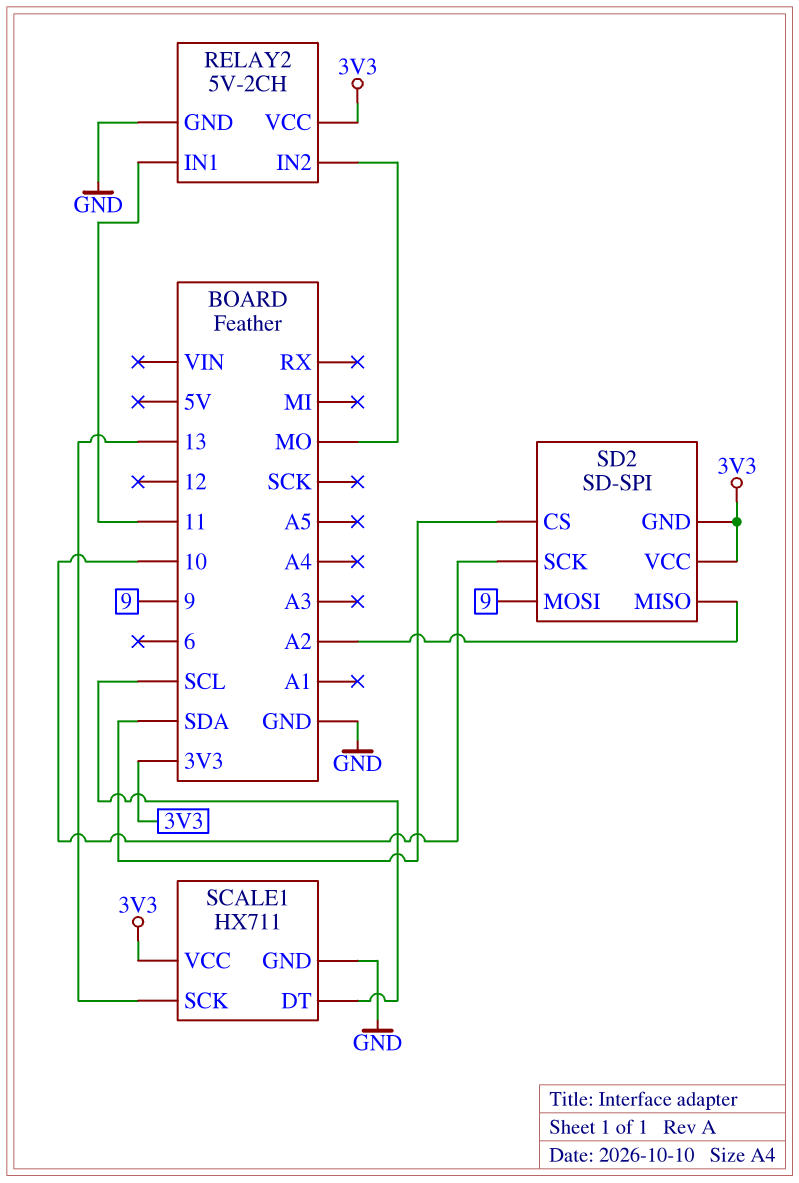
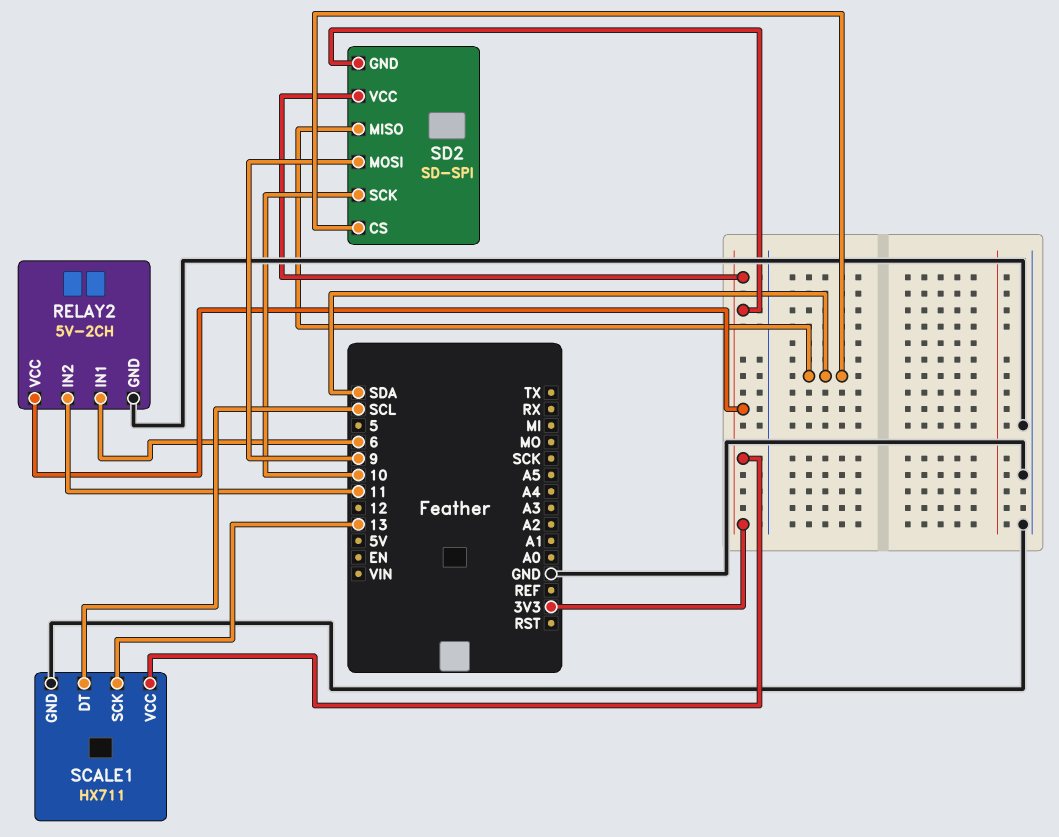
RELAY2 pin IN1: 11 -> 6
RELAY2 pin IN2: MO -> 11
SD2 pin MISO: A2 -> SDA

